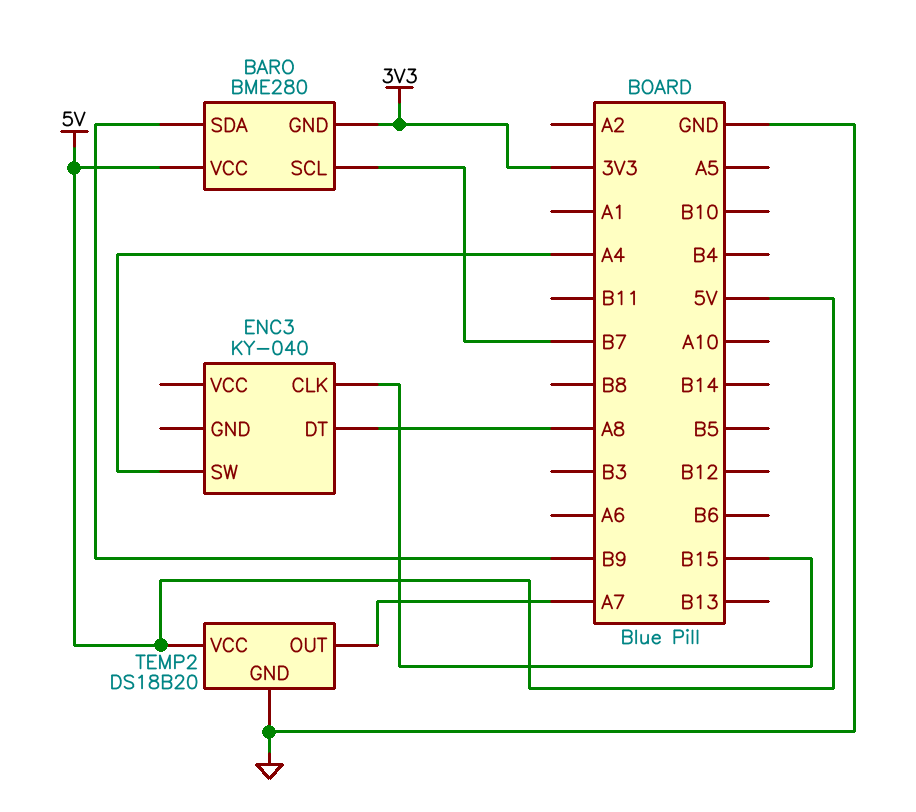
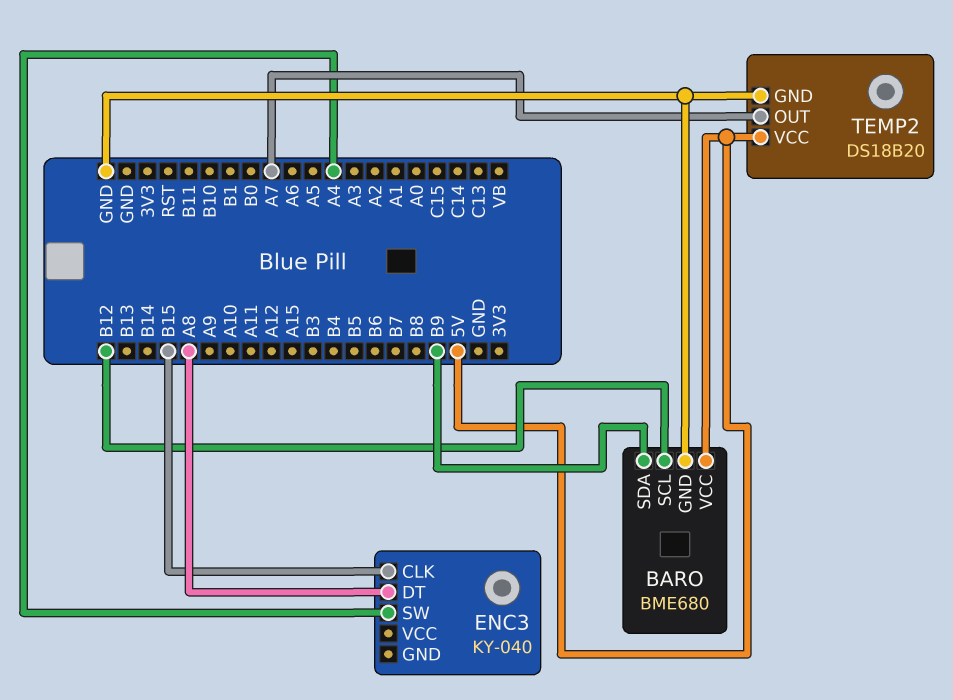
BARO: BME280 -> BME680
BARO pin GND: 3V3 -> GND
BARO pin SCL: B7 -> B12

